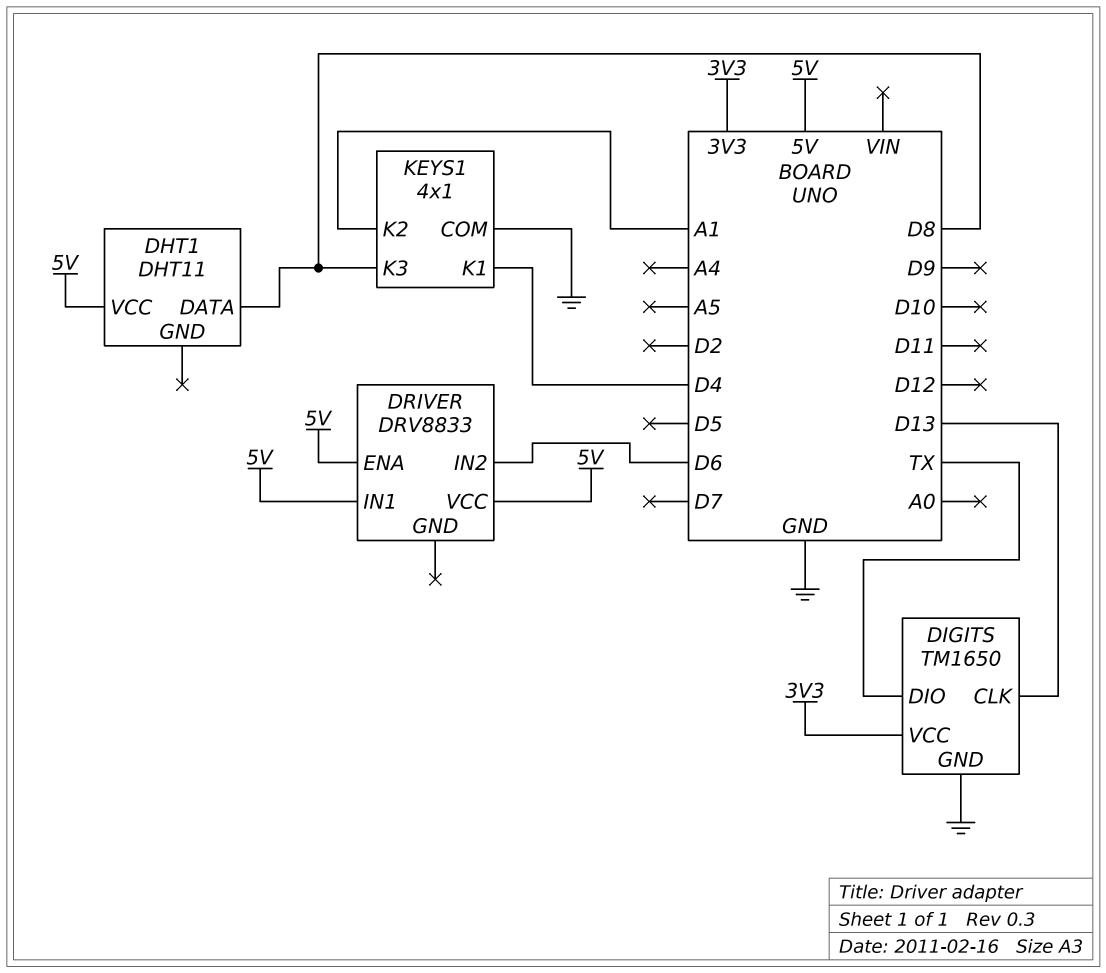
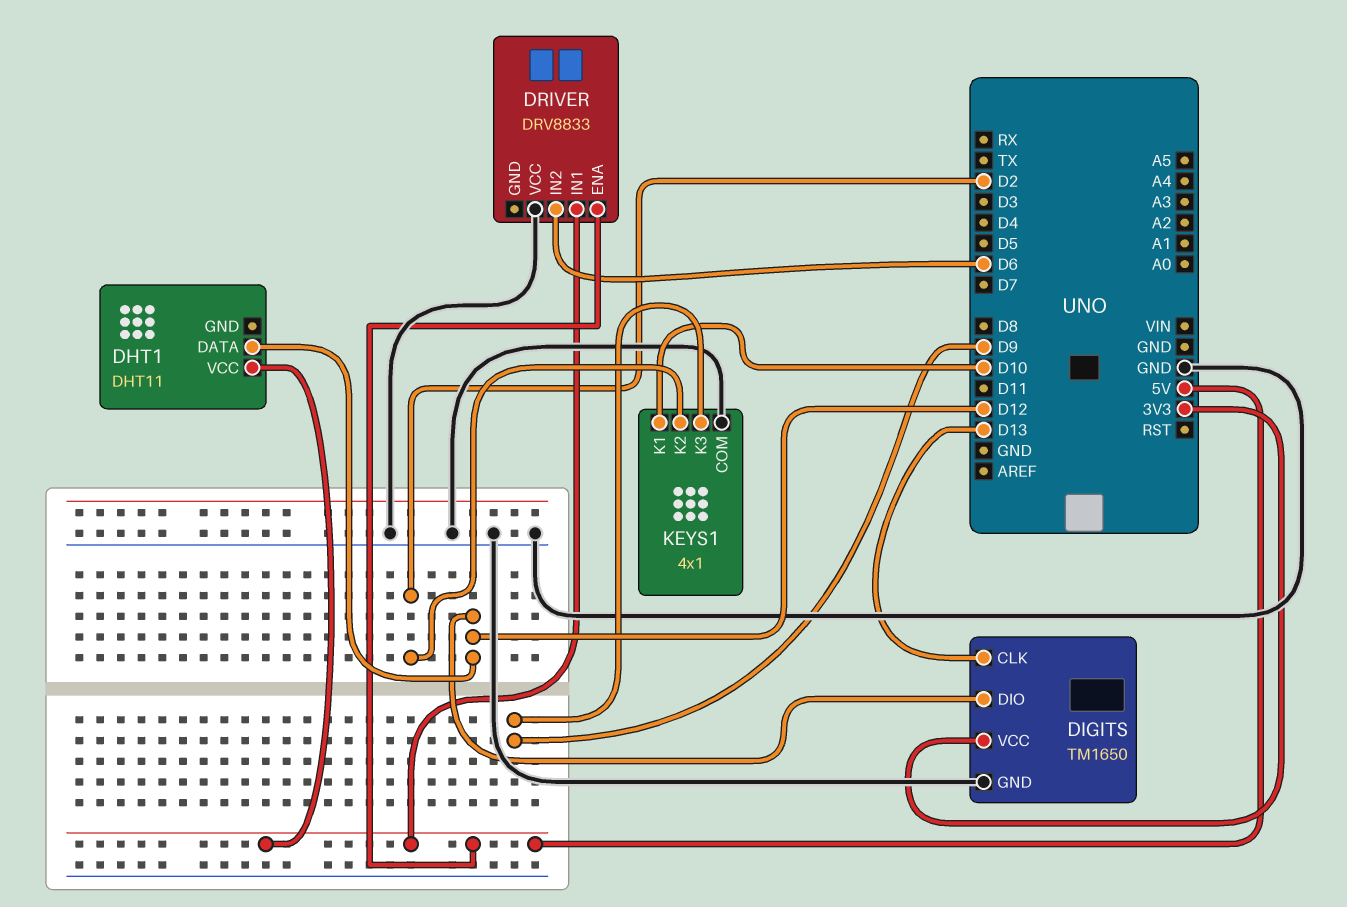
DHT1 pin DATA: D8 -> D12
DIGITS pin DIO: TX -> D12
DRIVER pin VCC: 5V -> GND
KEYS1 pin K1: D4 -> D10
KEYS1 pin K2: A1 -> D2
KEYS1 pin K3: D8 -> D9

